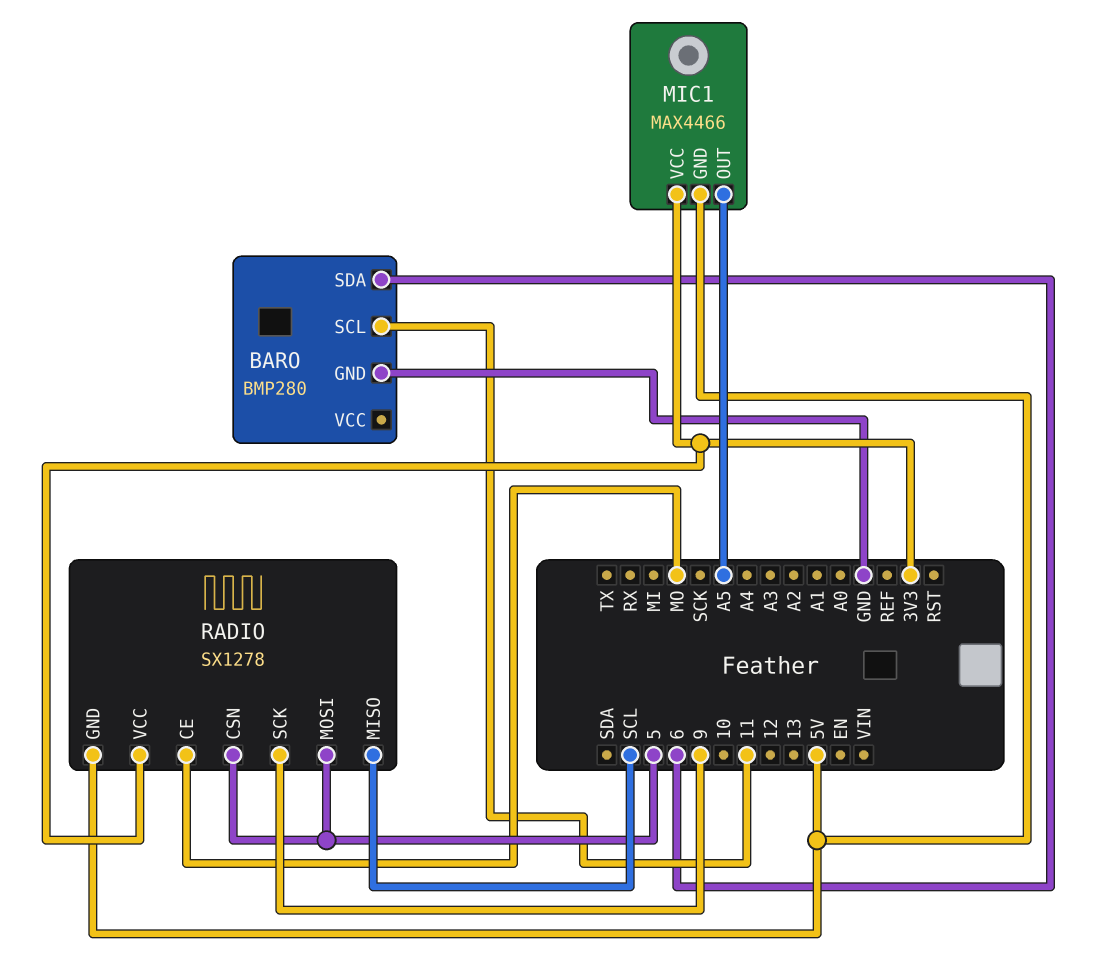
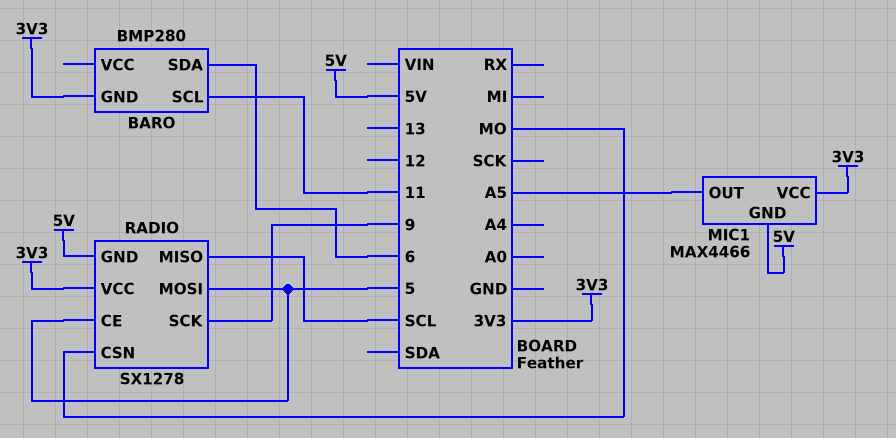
BARO pin GND: GND -> 3V3
RADIO pin CE: MO -> 5
RADIO pin CSN: 5 -> MO

